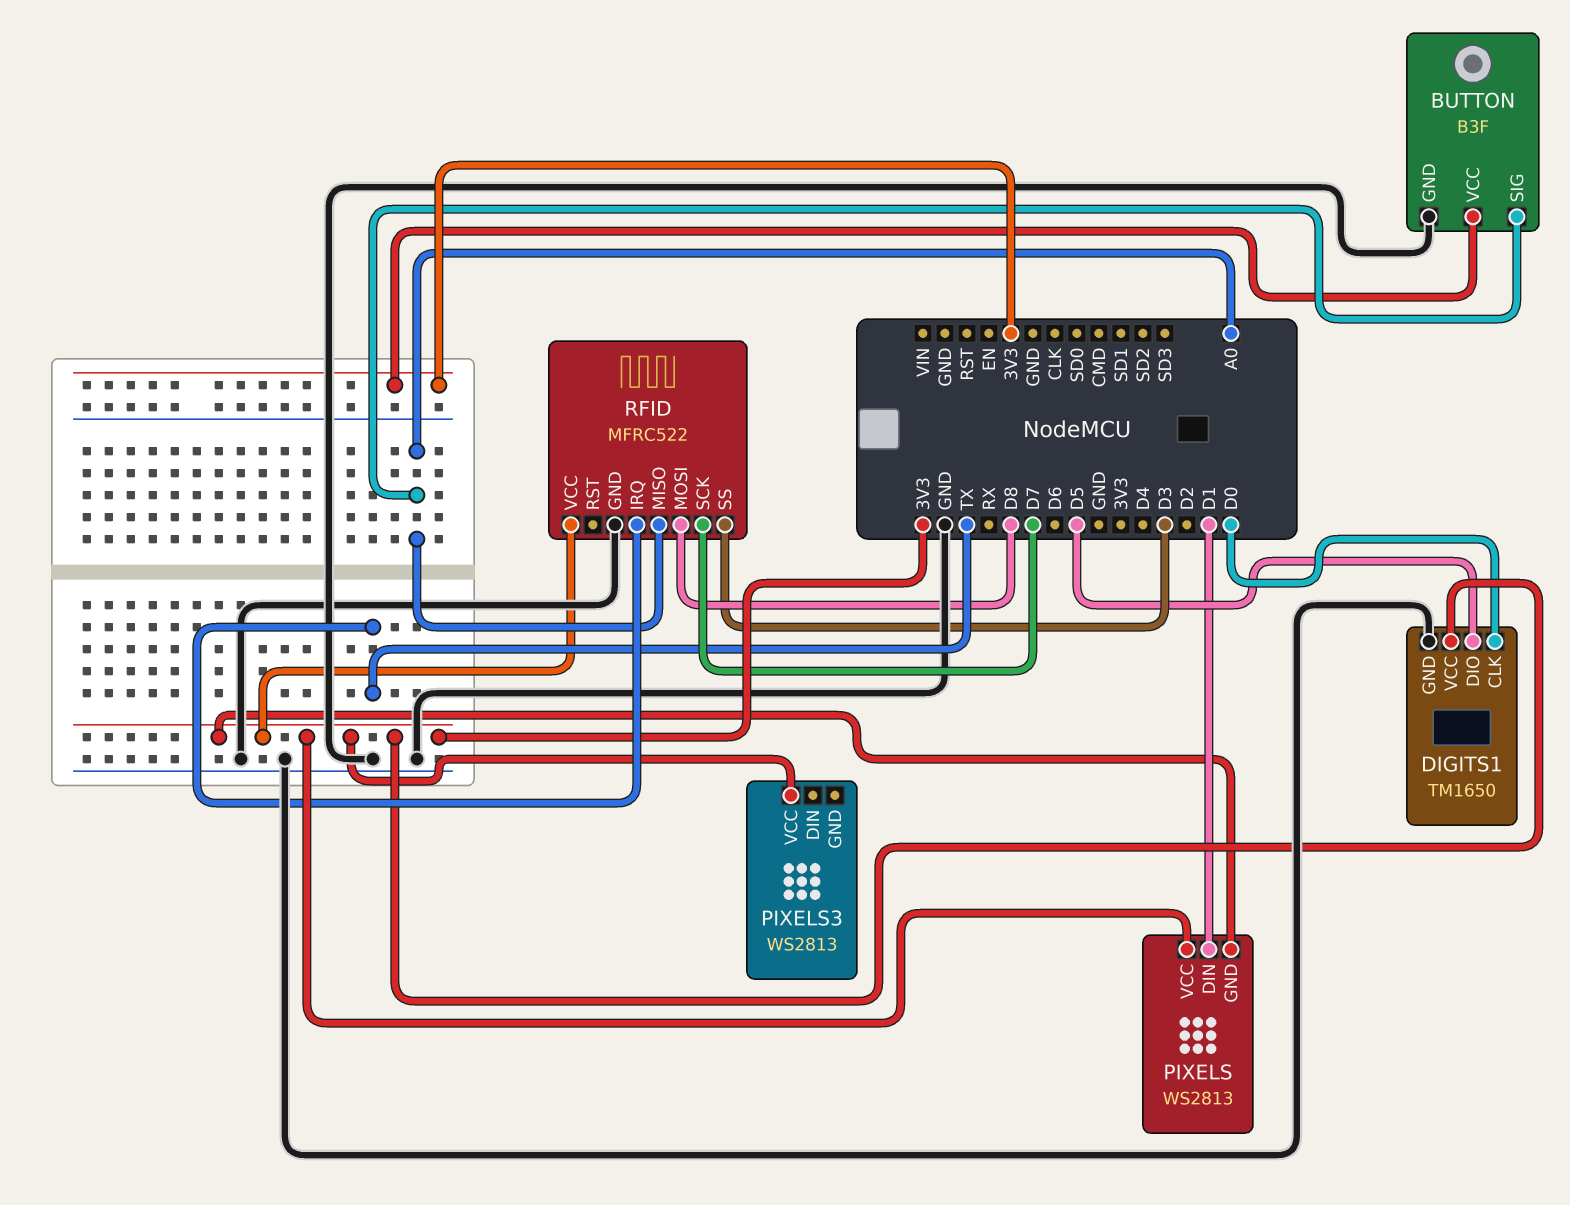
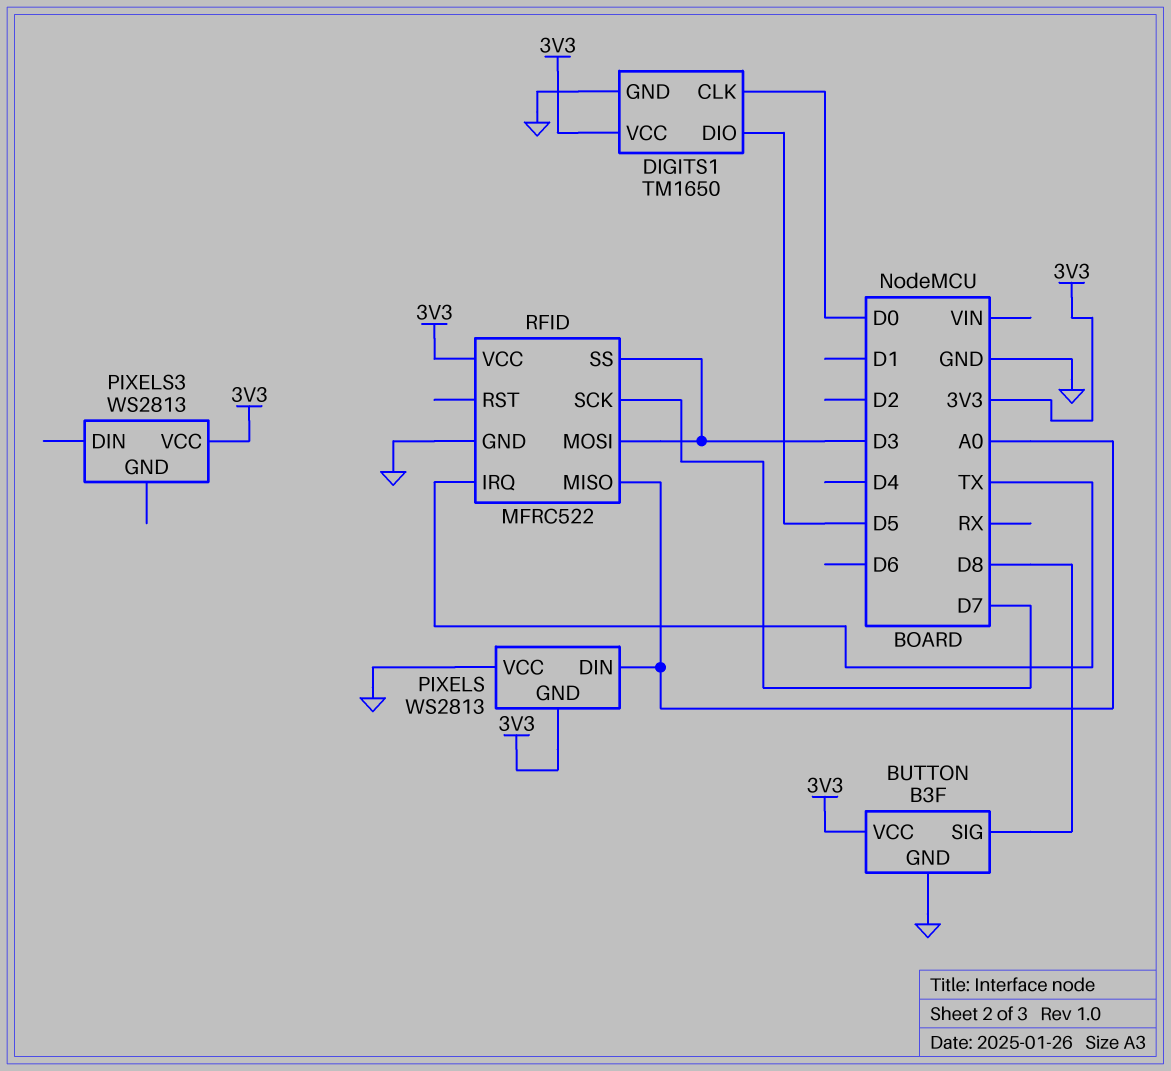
BUTTON pin SIG: A0 -> D8
PIXELS pin DIN: D1 -> A0
PIXELS pin VCC: 3V3 -> GND
RFID pin MOSI: D8 -> D3

